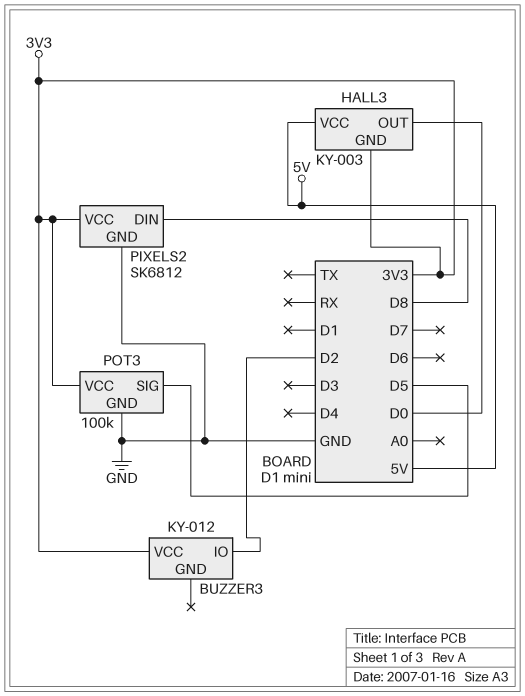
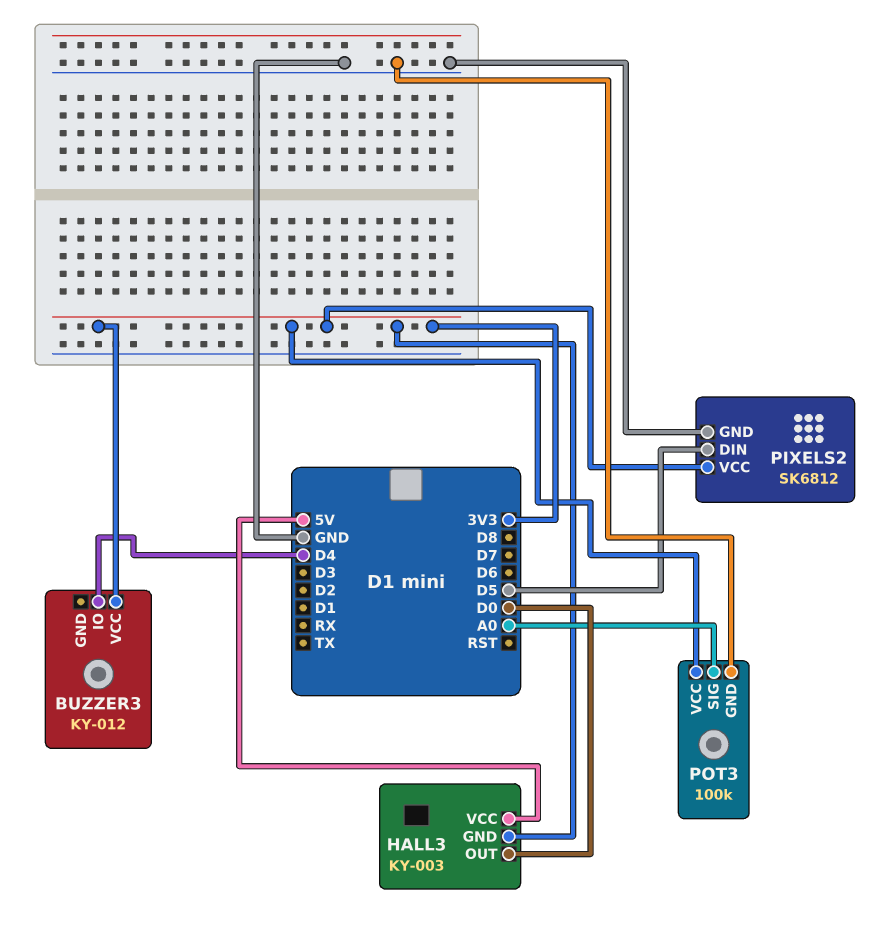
BUZZER3 pin IO: D2 -> D4
PIXELS2 pin DIN: D8 -> D5
POT3 pin SIG: D5 -> A0

